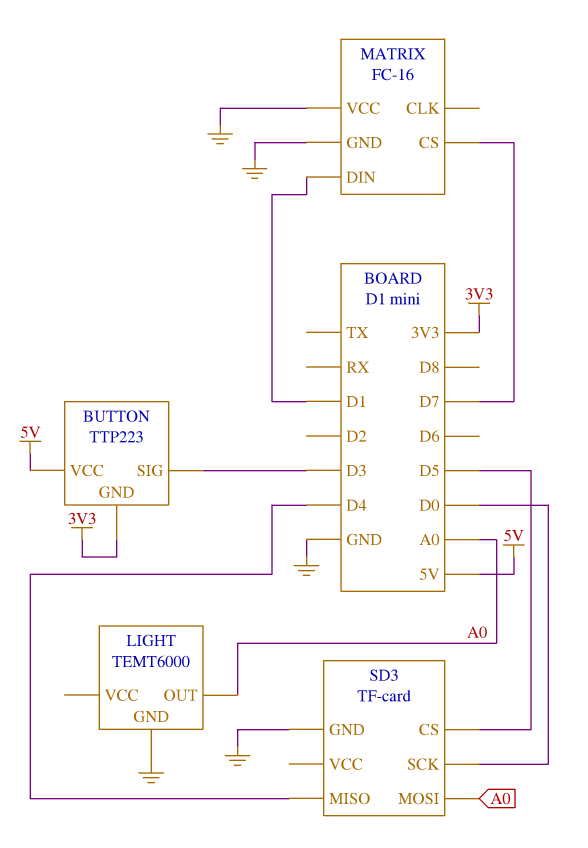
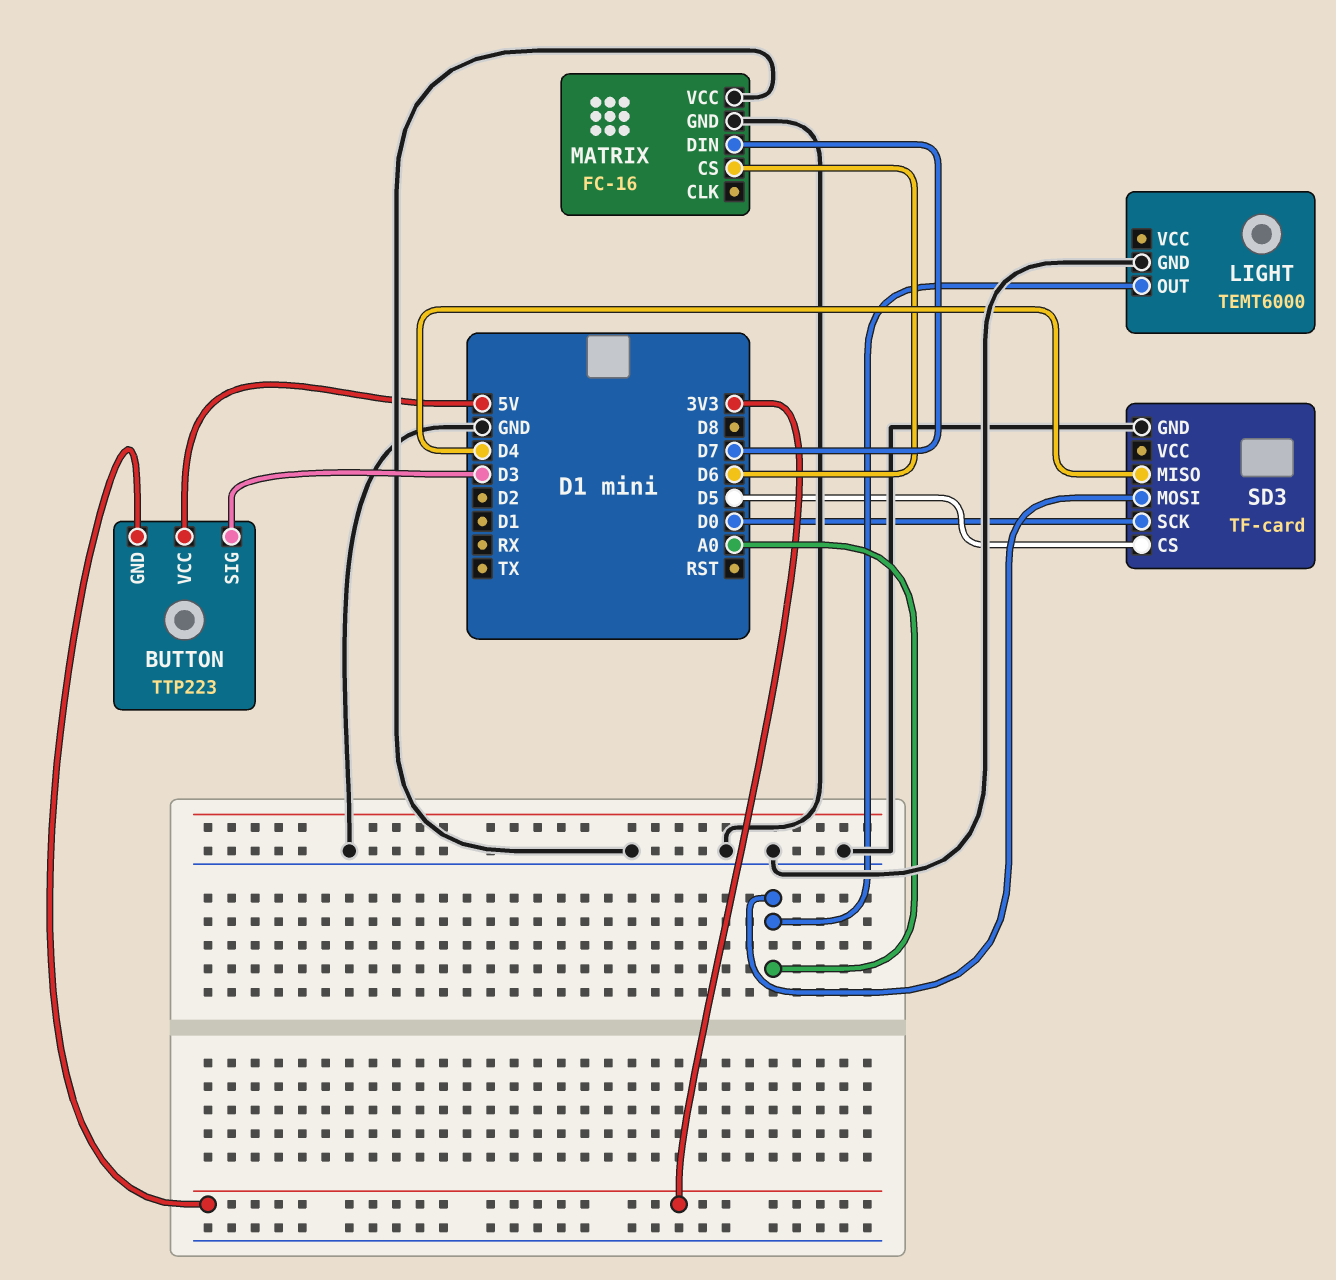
MATRIX pin CS: D7 -> D6
MATRIX pin DIN: D1 -> D7

